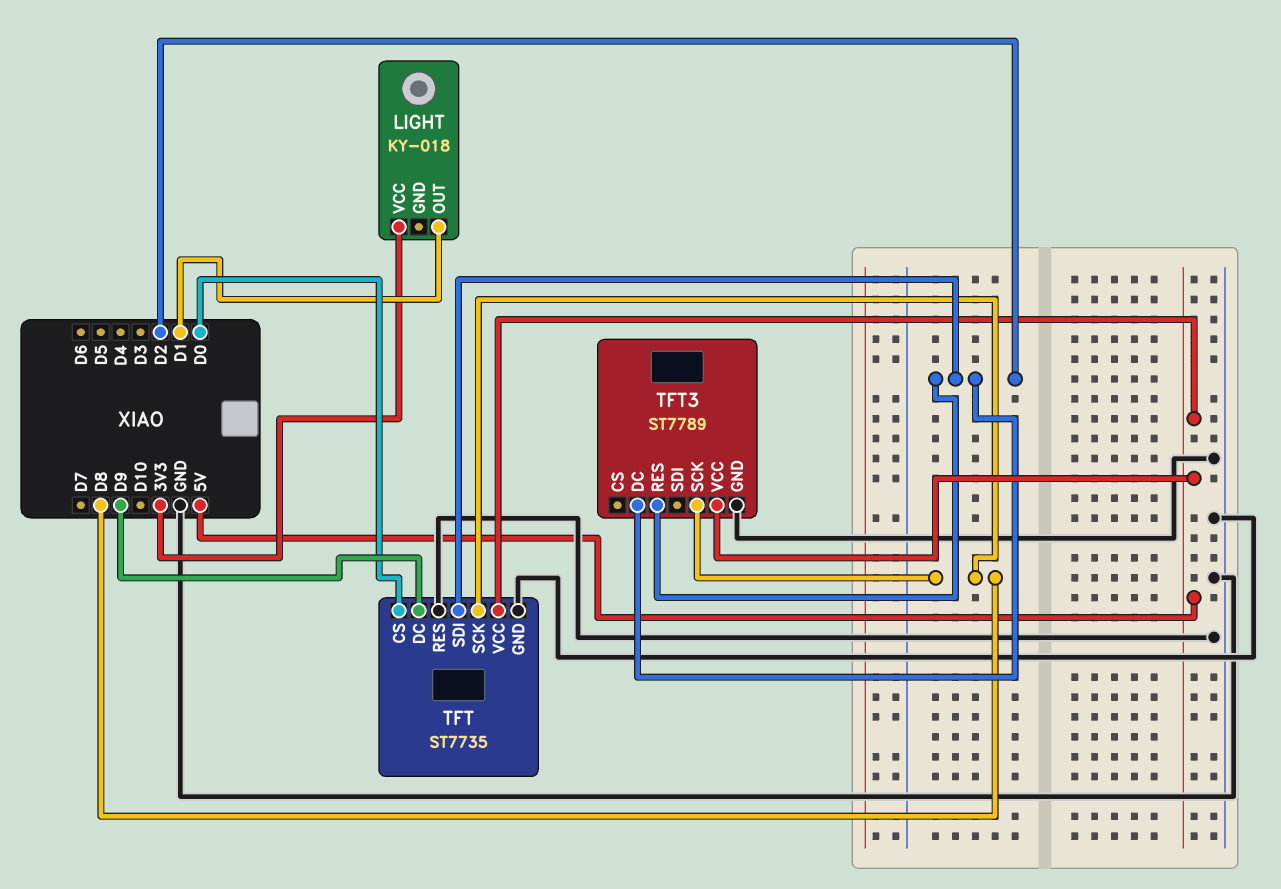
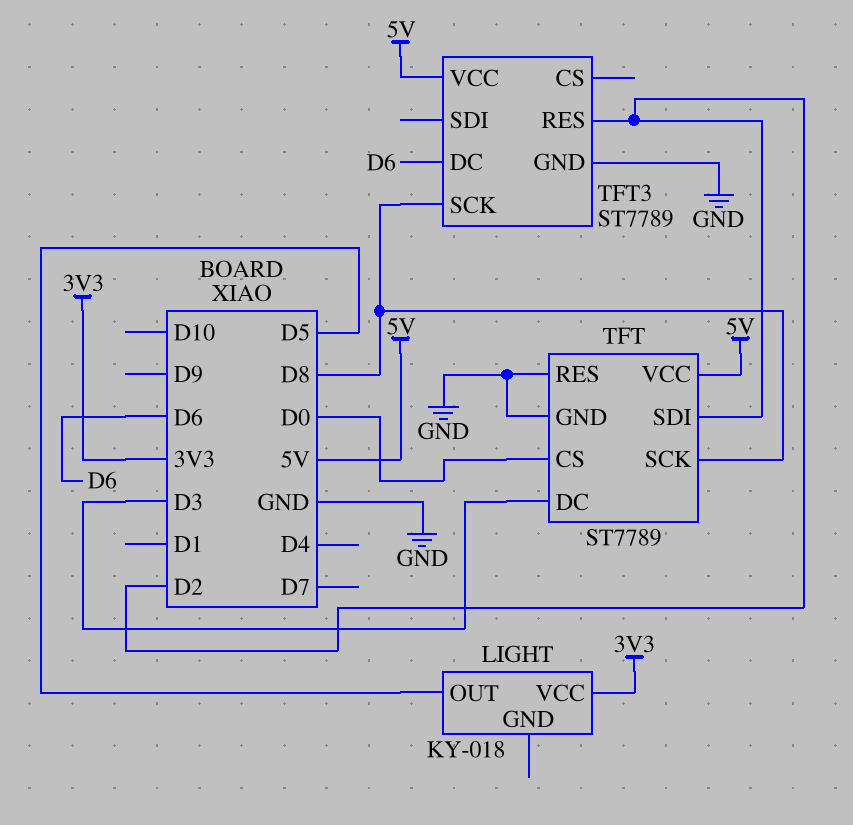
LIGHT pin OUT: D1 -> D5
TFT: ST7735 -> ST7789
TFT pin DC: D9 -> D3
TFT3 pin DC: D2 -> D6

